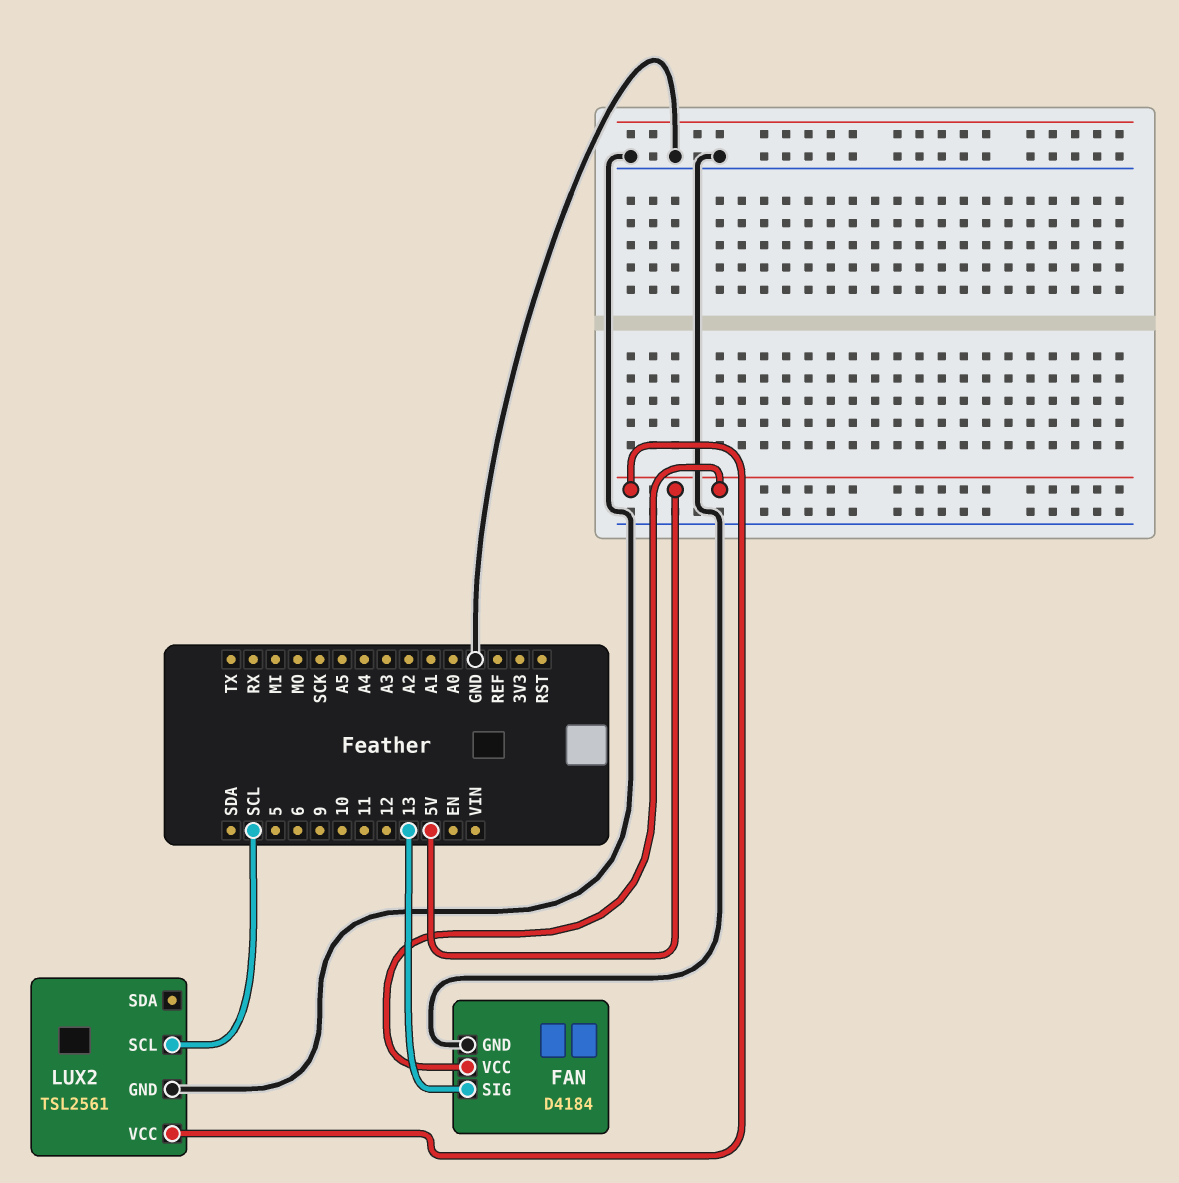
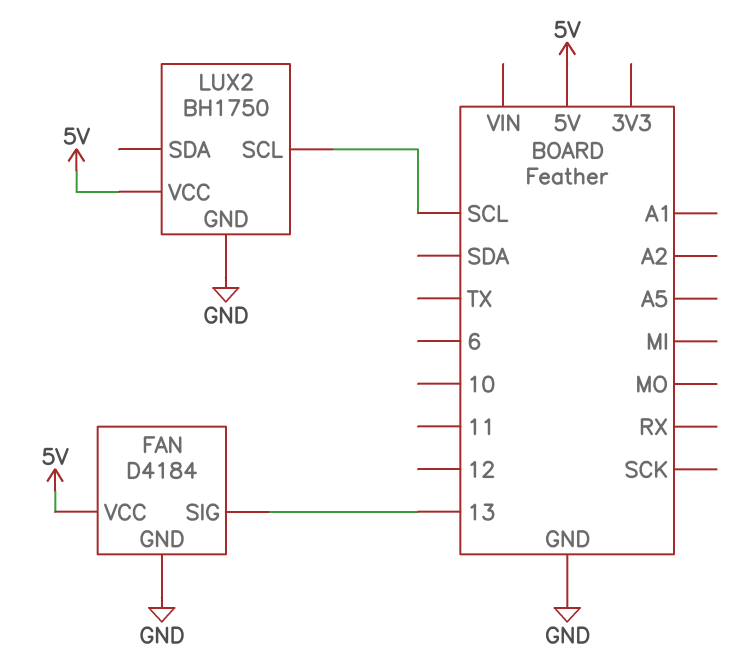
LUX2: TSL2561 -> BH1750

